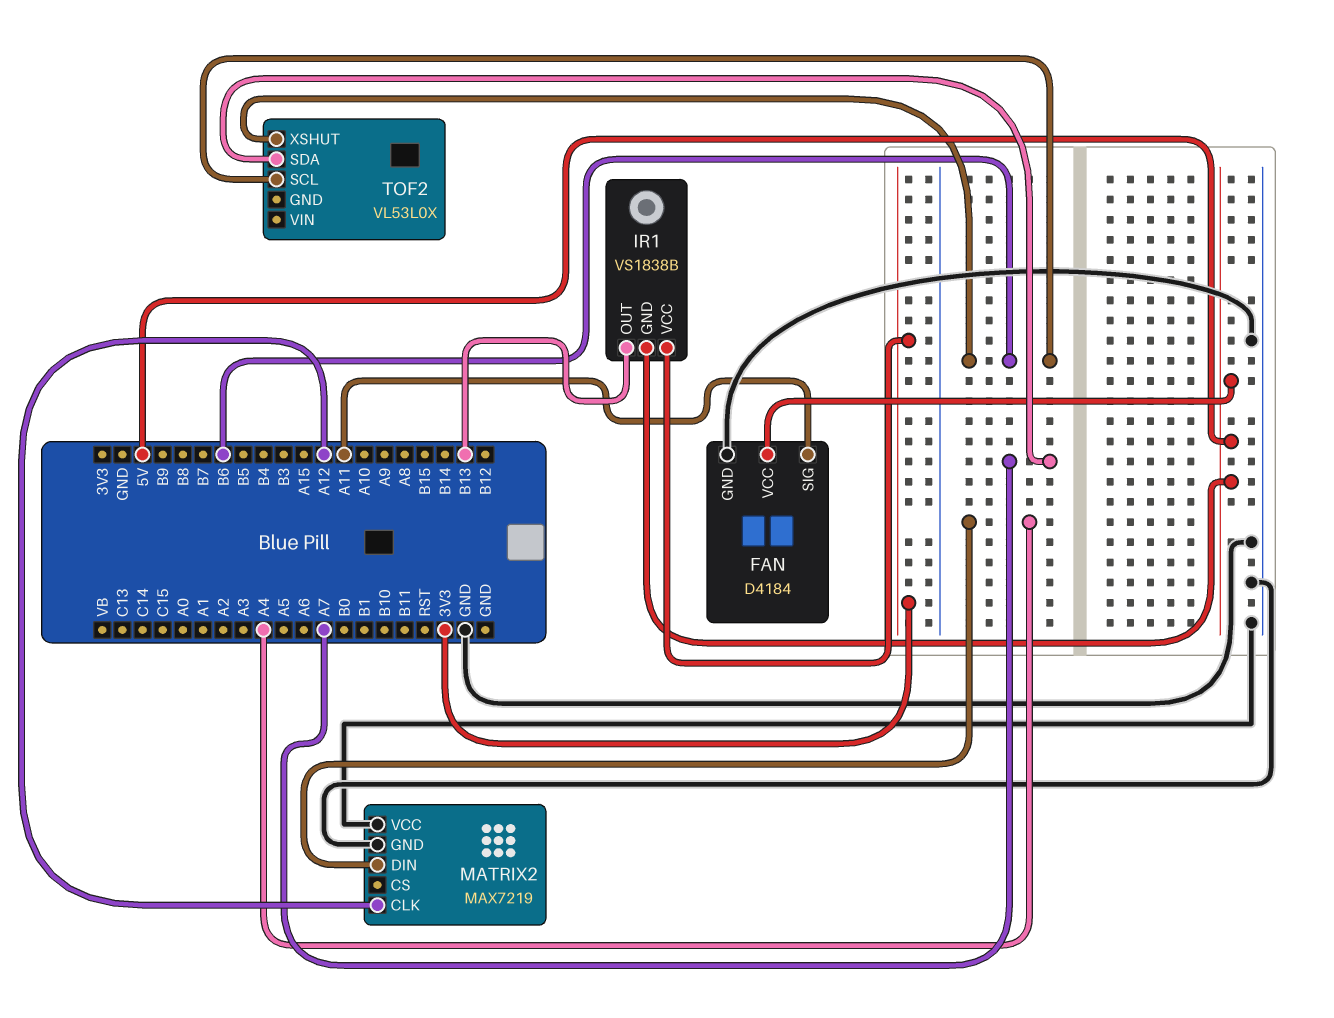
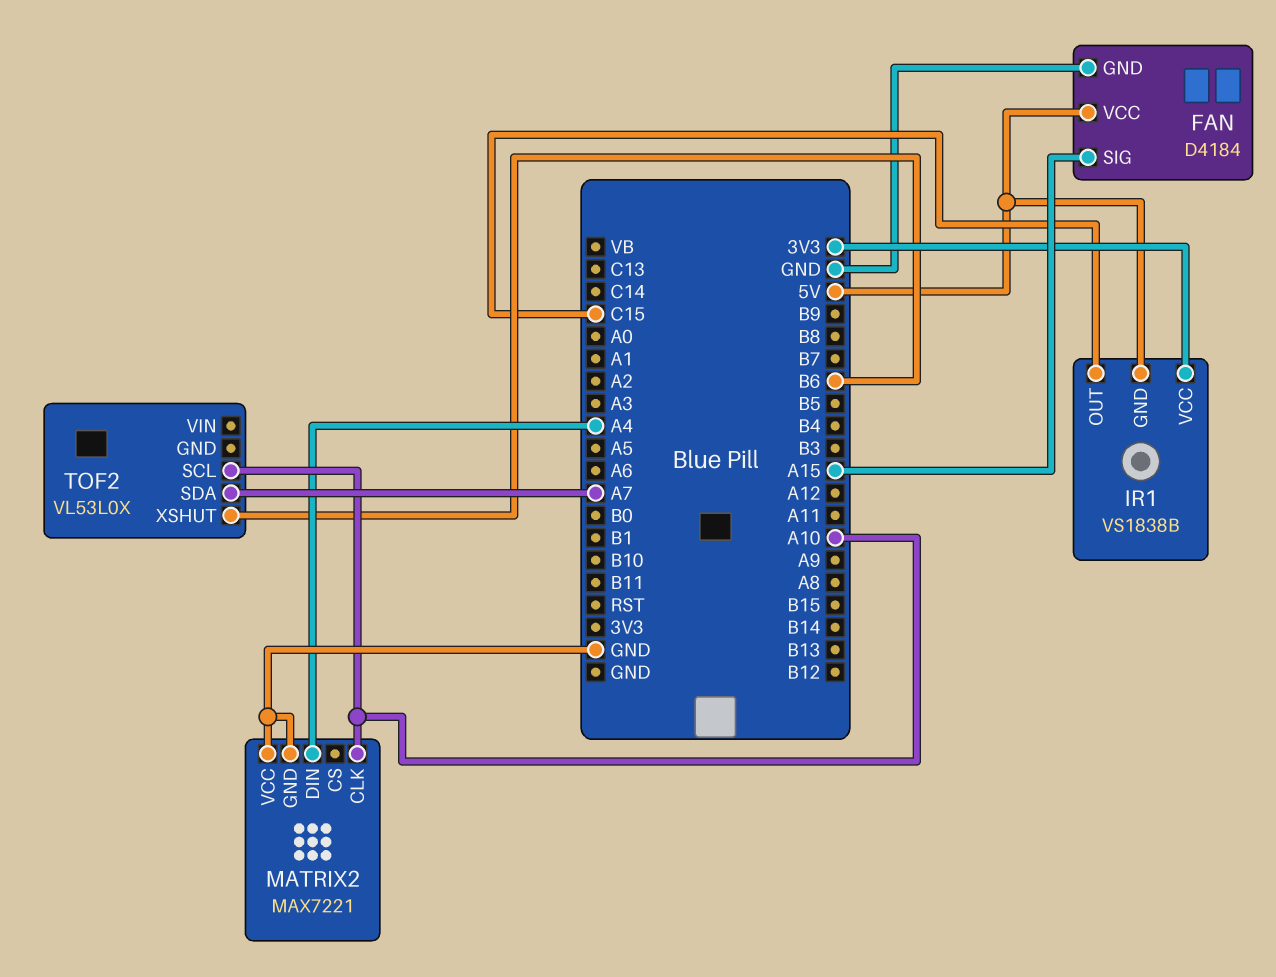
FAN pin SIG: A11 -> A15
IR1 pin OUT: B13 -> C15
MATRIX2: MAX7219 -> MAX7221
MATRIX2 pin CLK: A12 -> A10
TOF2 pin SCL: B6 -> A10

